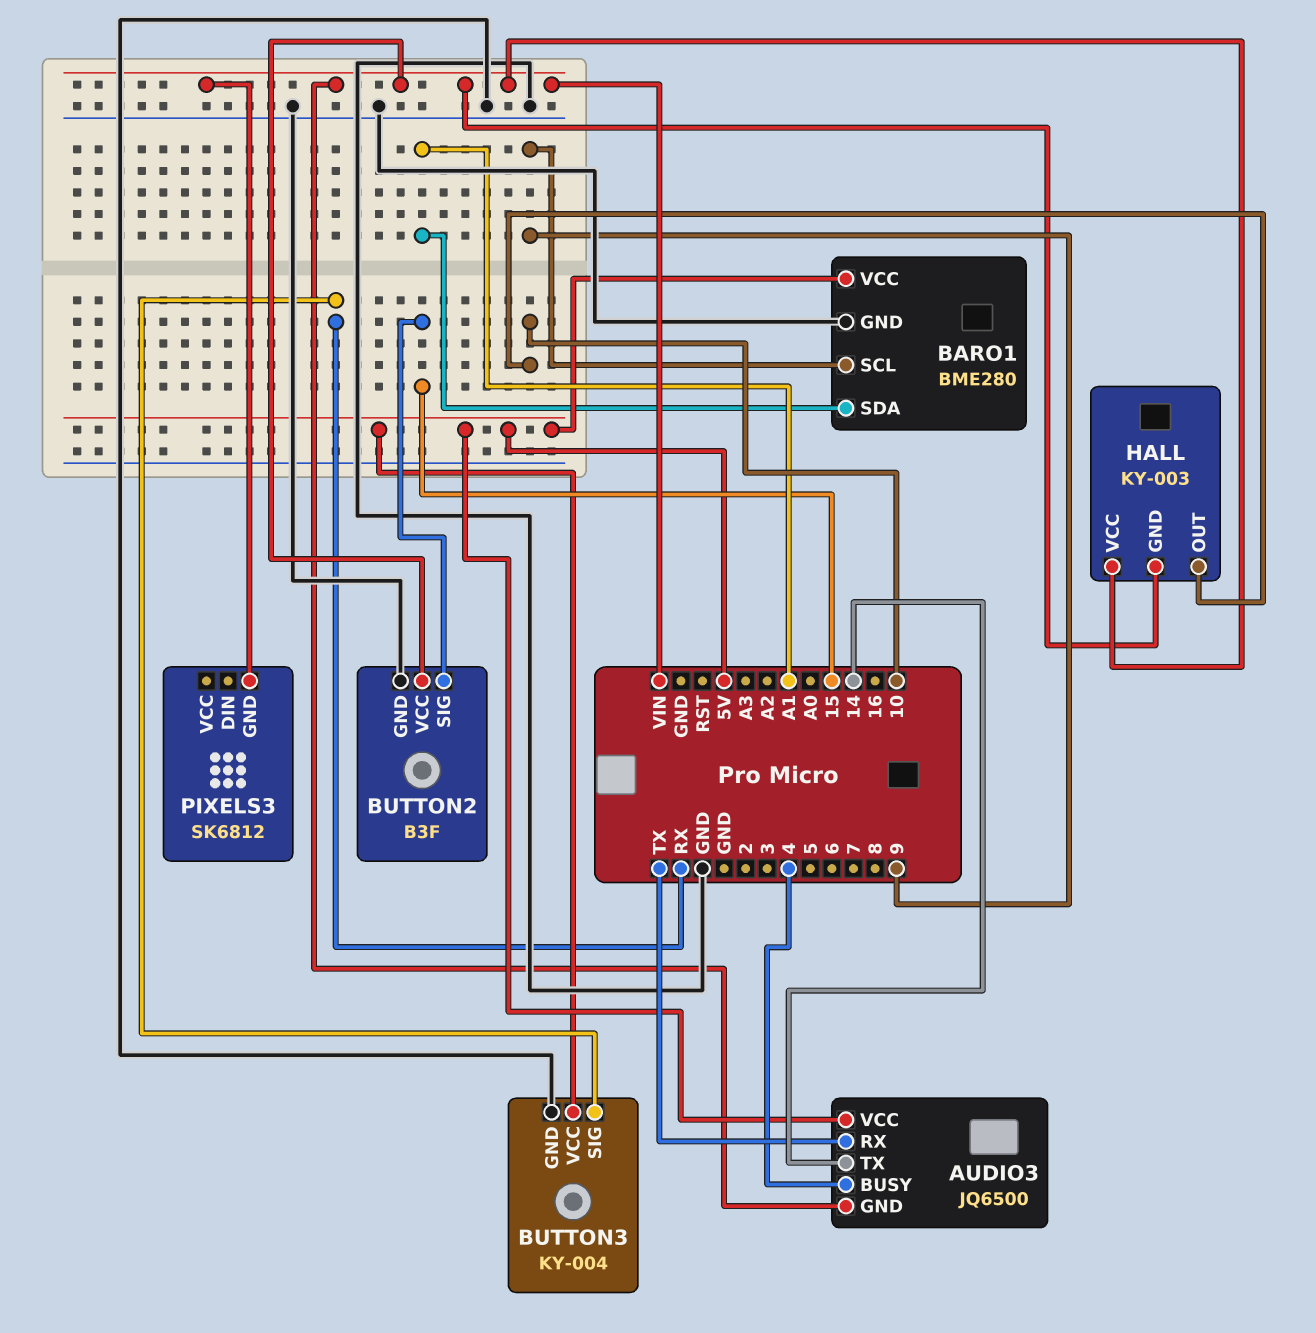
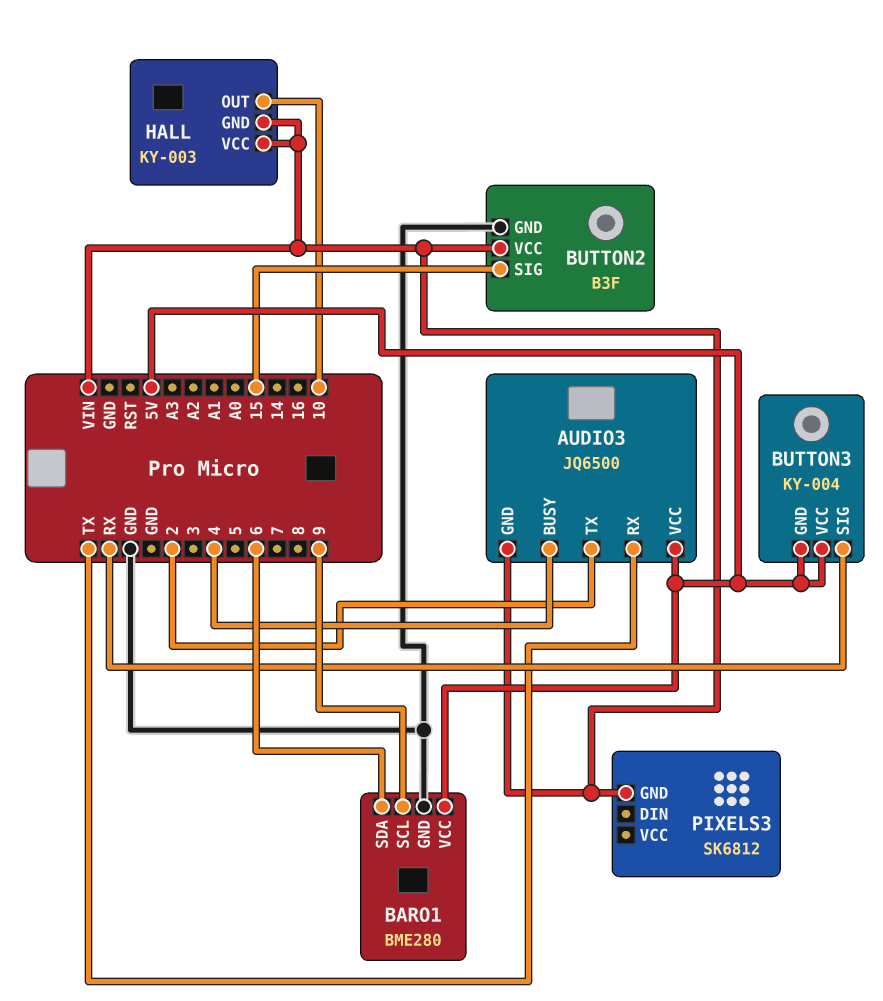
AUDIO3 pin TX: 14 -> 2
BARO1 pin SDA: A1 -> 6
BUTTON3 pin GND: GND -> 5V

